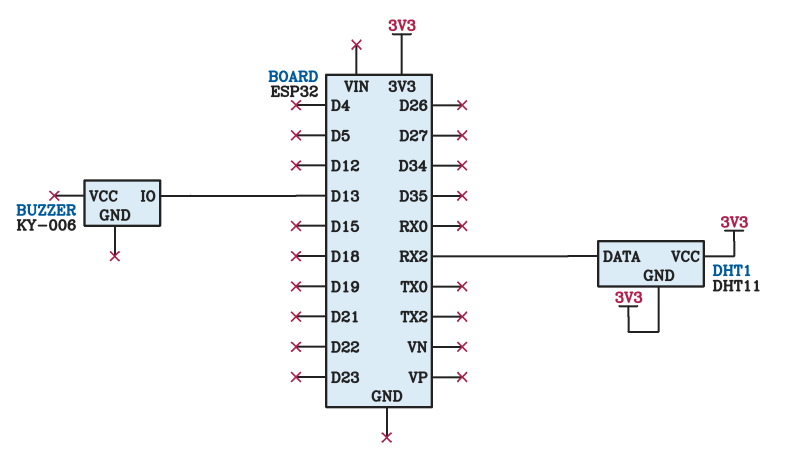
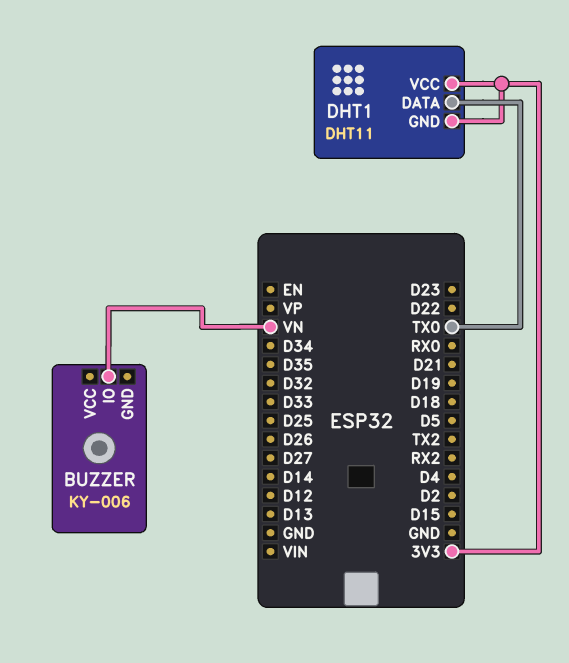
BUZZER pin IO: D13 -> VN
DHT1 pin DATA: RX2 -> TX0

